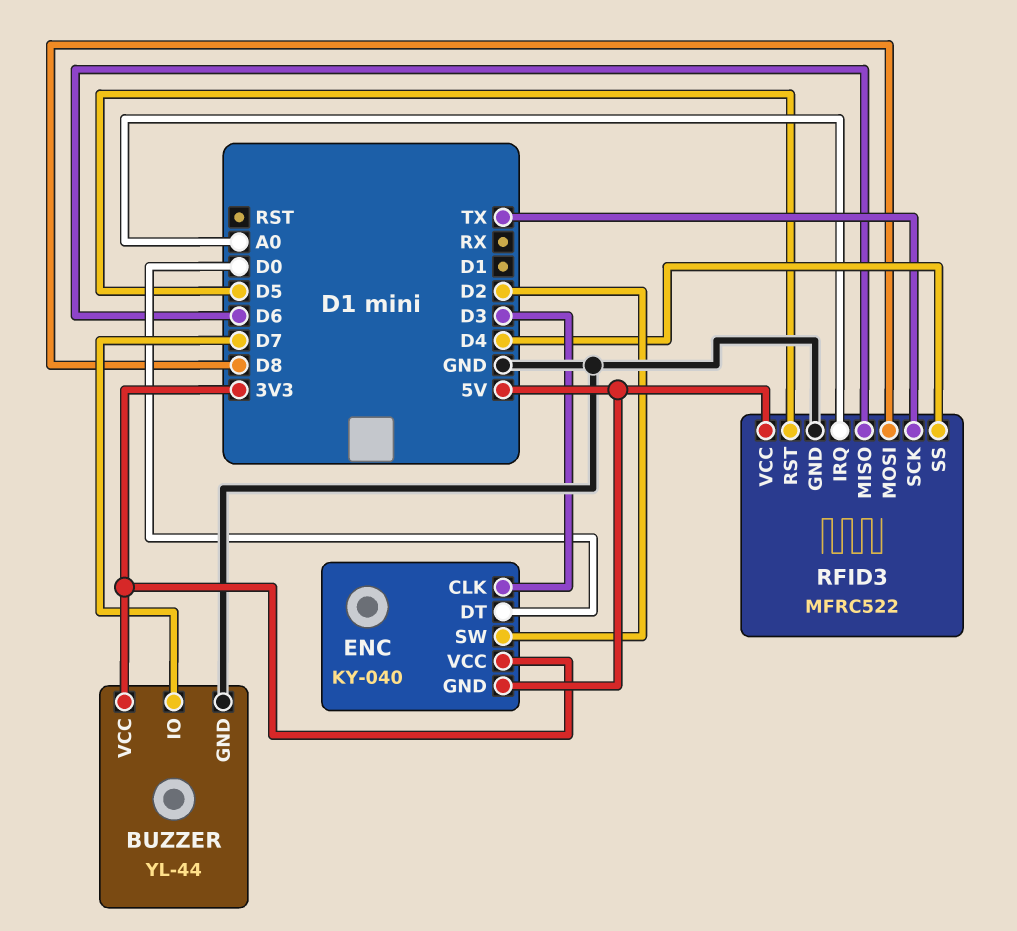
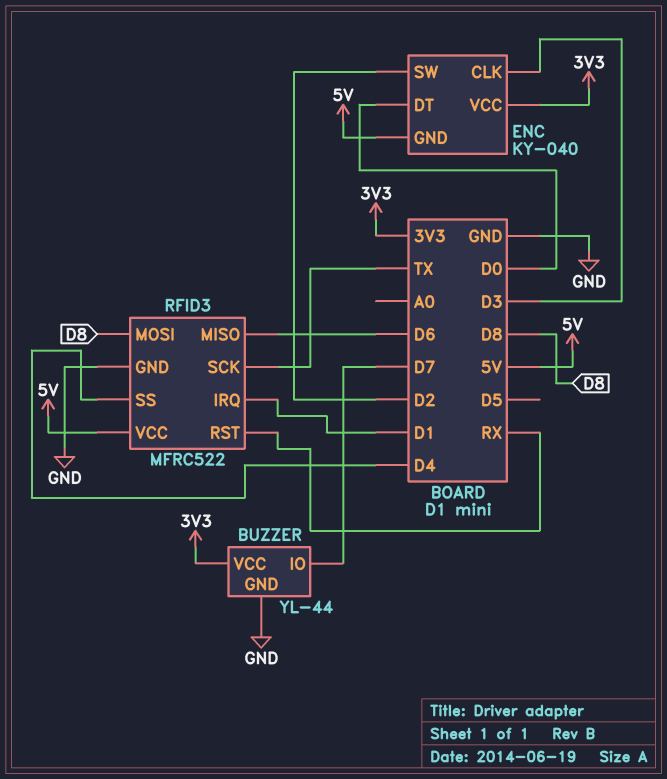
RFID3 pin IRQ: A0 -> D1
RFID3 pin RST: D5 -> RX

